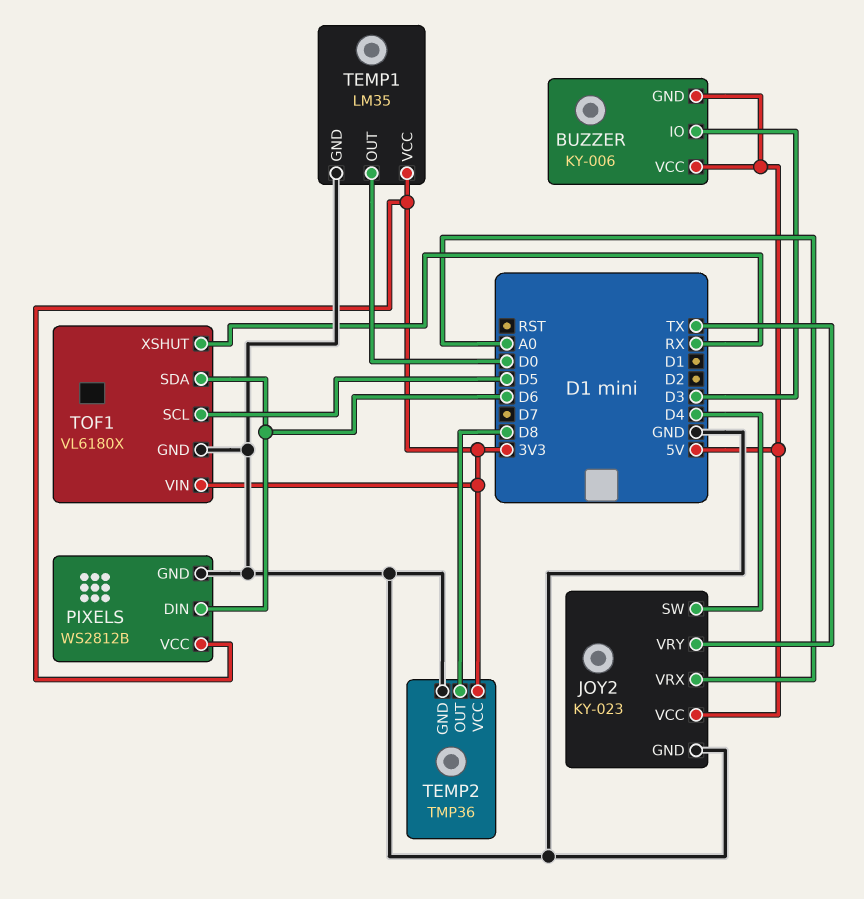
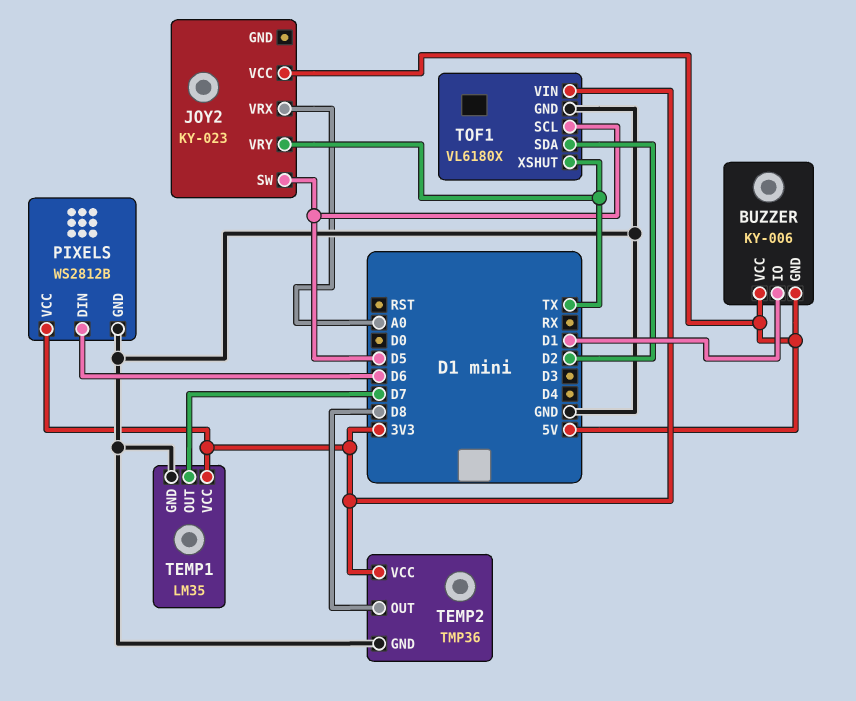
BUZZER pin IO: D3 -> D1
JOY2 pin GND: GND -> none
JOY2 pin SW: D4 -> D5
TEMP1 pin OUT: D0 -> D7
TOF1 pin SDA: D6 -> D2
TOF1 pin XSHUT: RX -> TX

